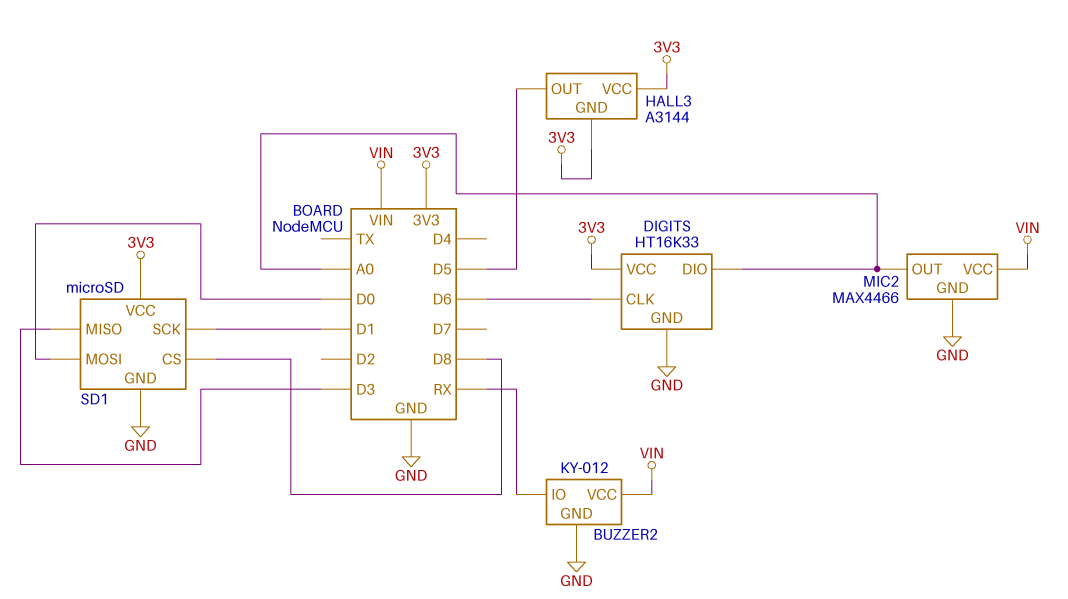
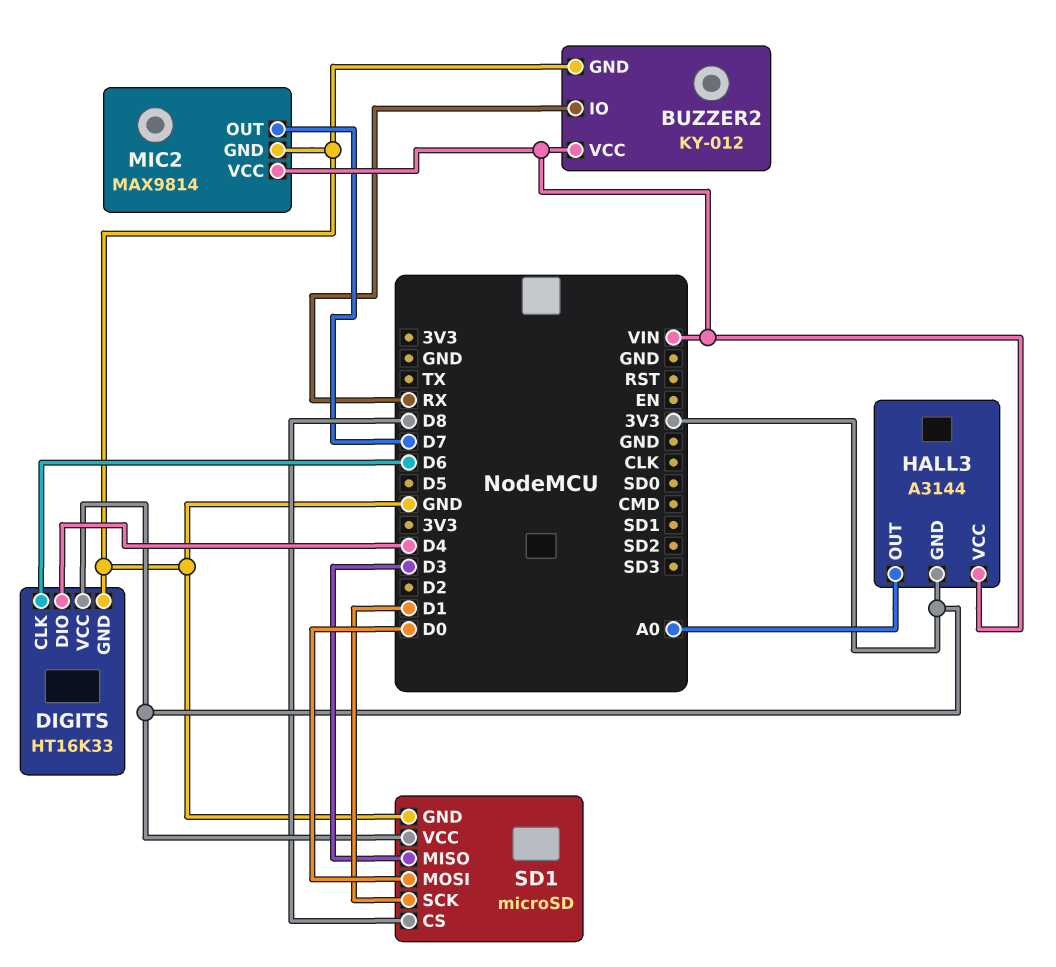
DIGITS pin DIO: A0 -> D4
HALL3 pin OUT: D5 -> A0
HALL3 pin VCC: 3V3 -> VIN
MIC2: MAX4466 -> MAX9814
MIC2 pin OUT: A0 -> D7

